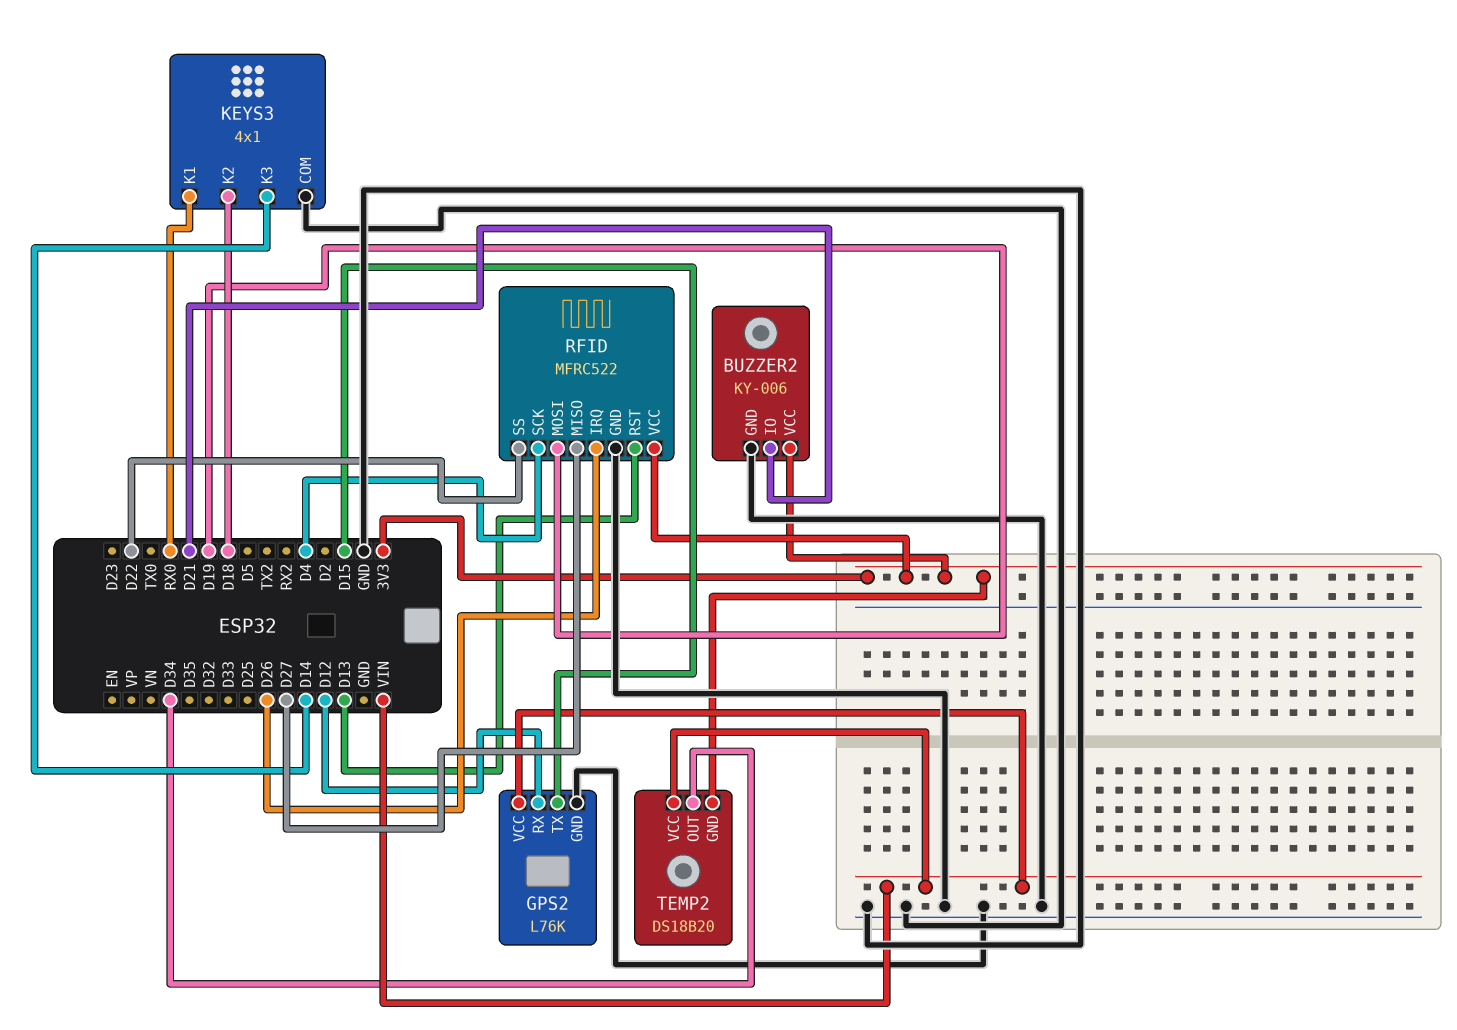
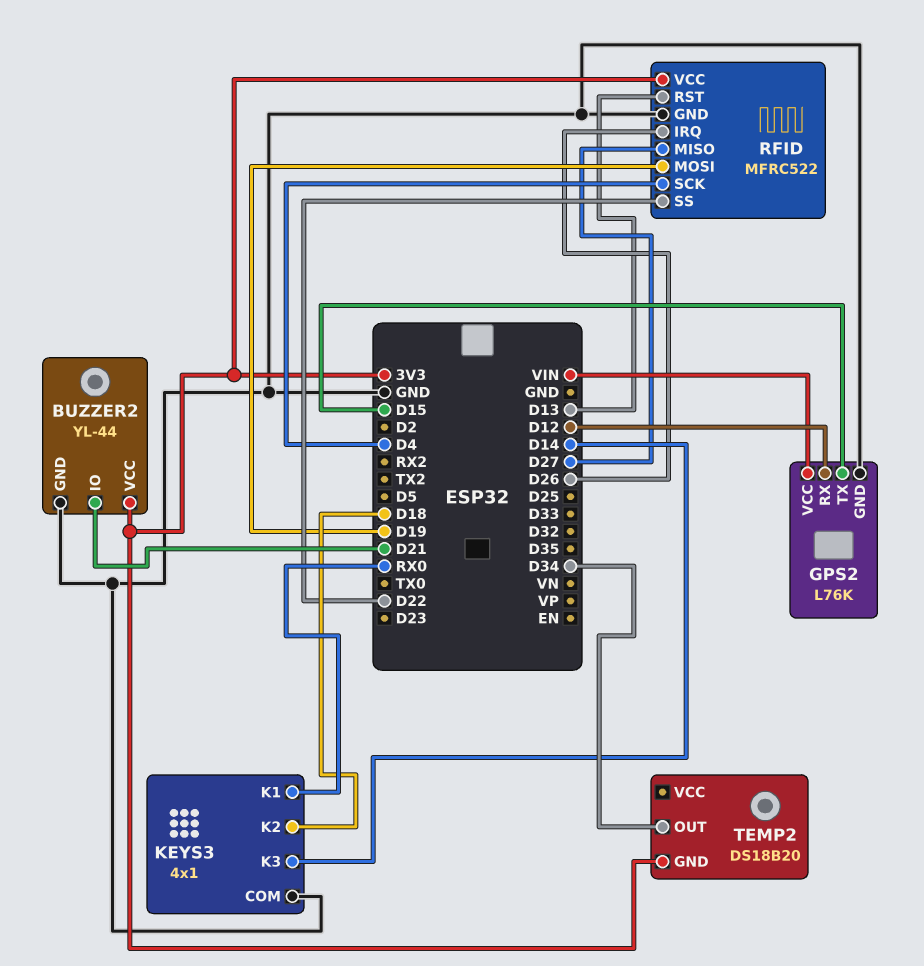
BUZZER2: KY-006 -> YL-44
TEMP2 pin VCC: VIN -> none

